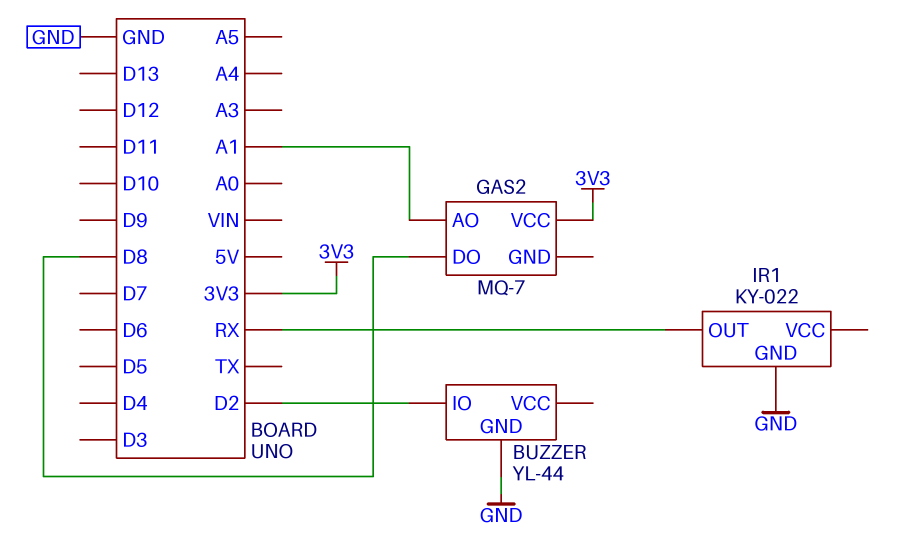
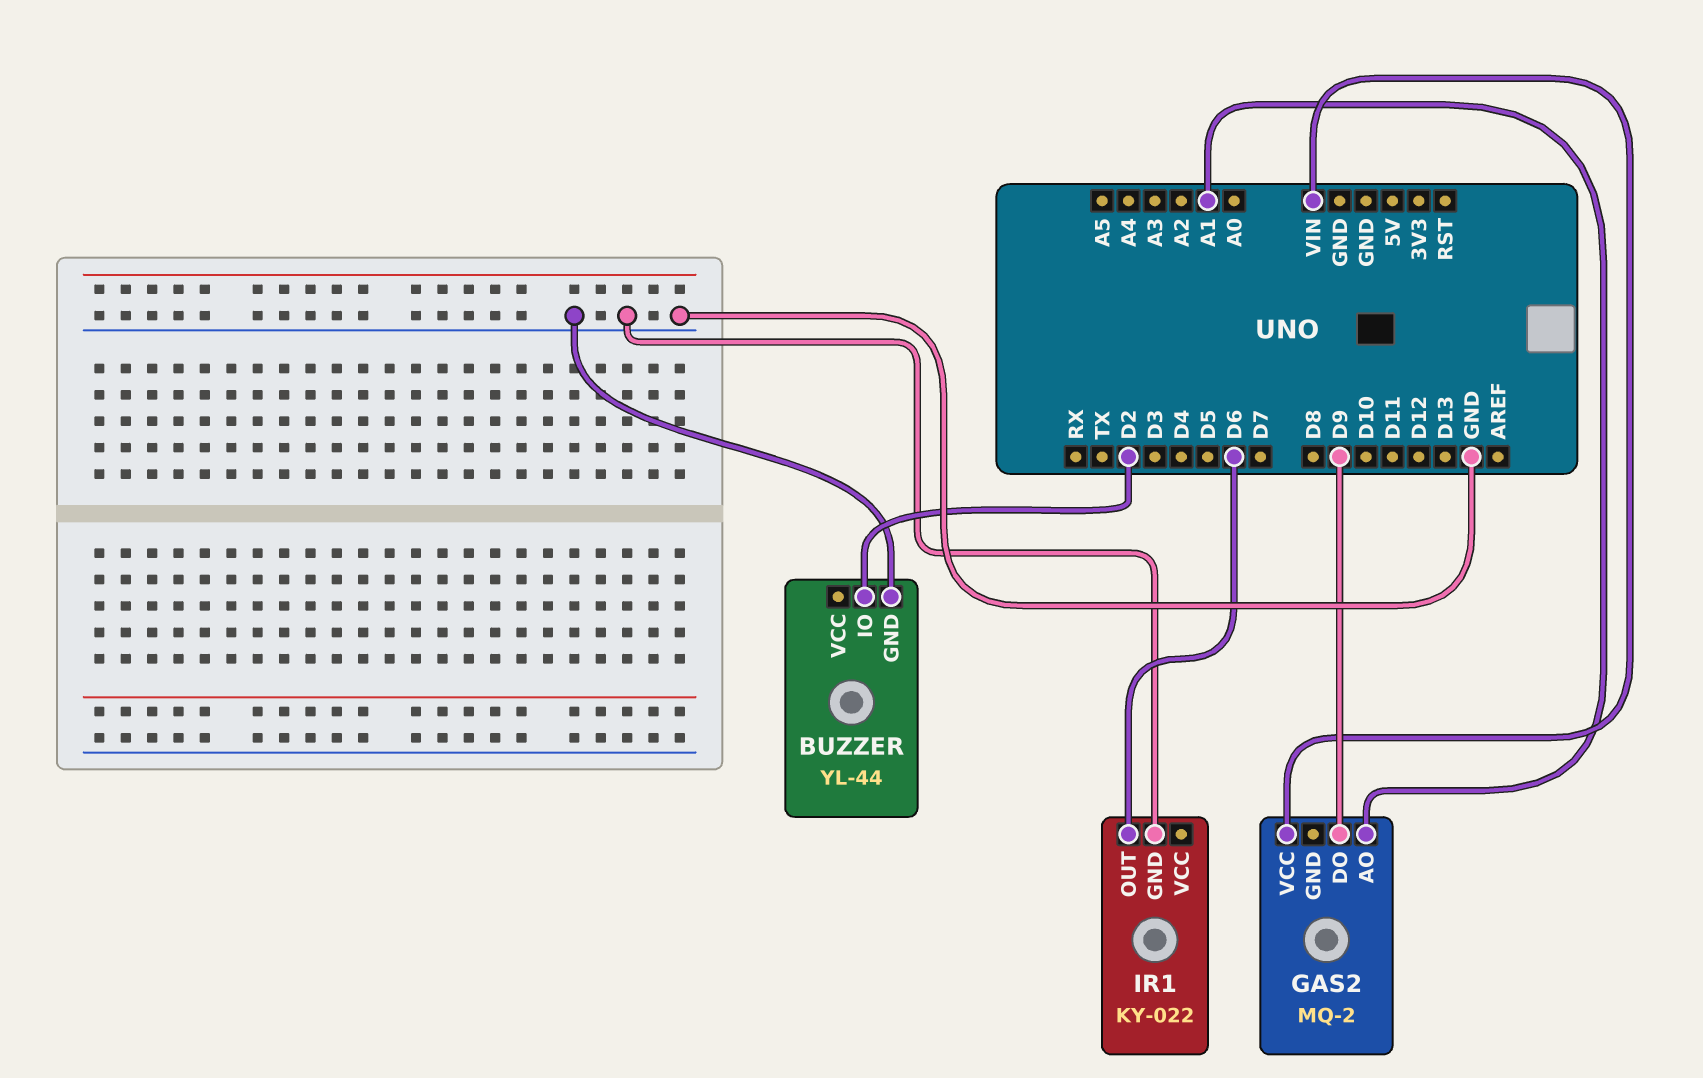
GAS2: MQ-7 -> MQ-2
GAS2 pin DO: D8 -> D9
GAS2 pin VCC: 3V3 -> VIN
IR1 pin OUT: RX -> D6

